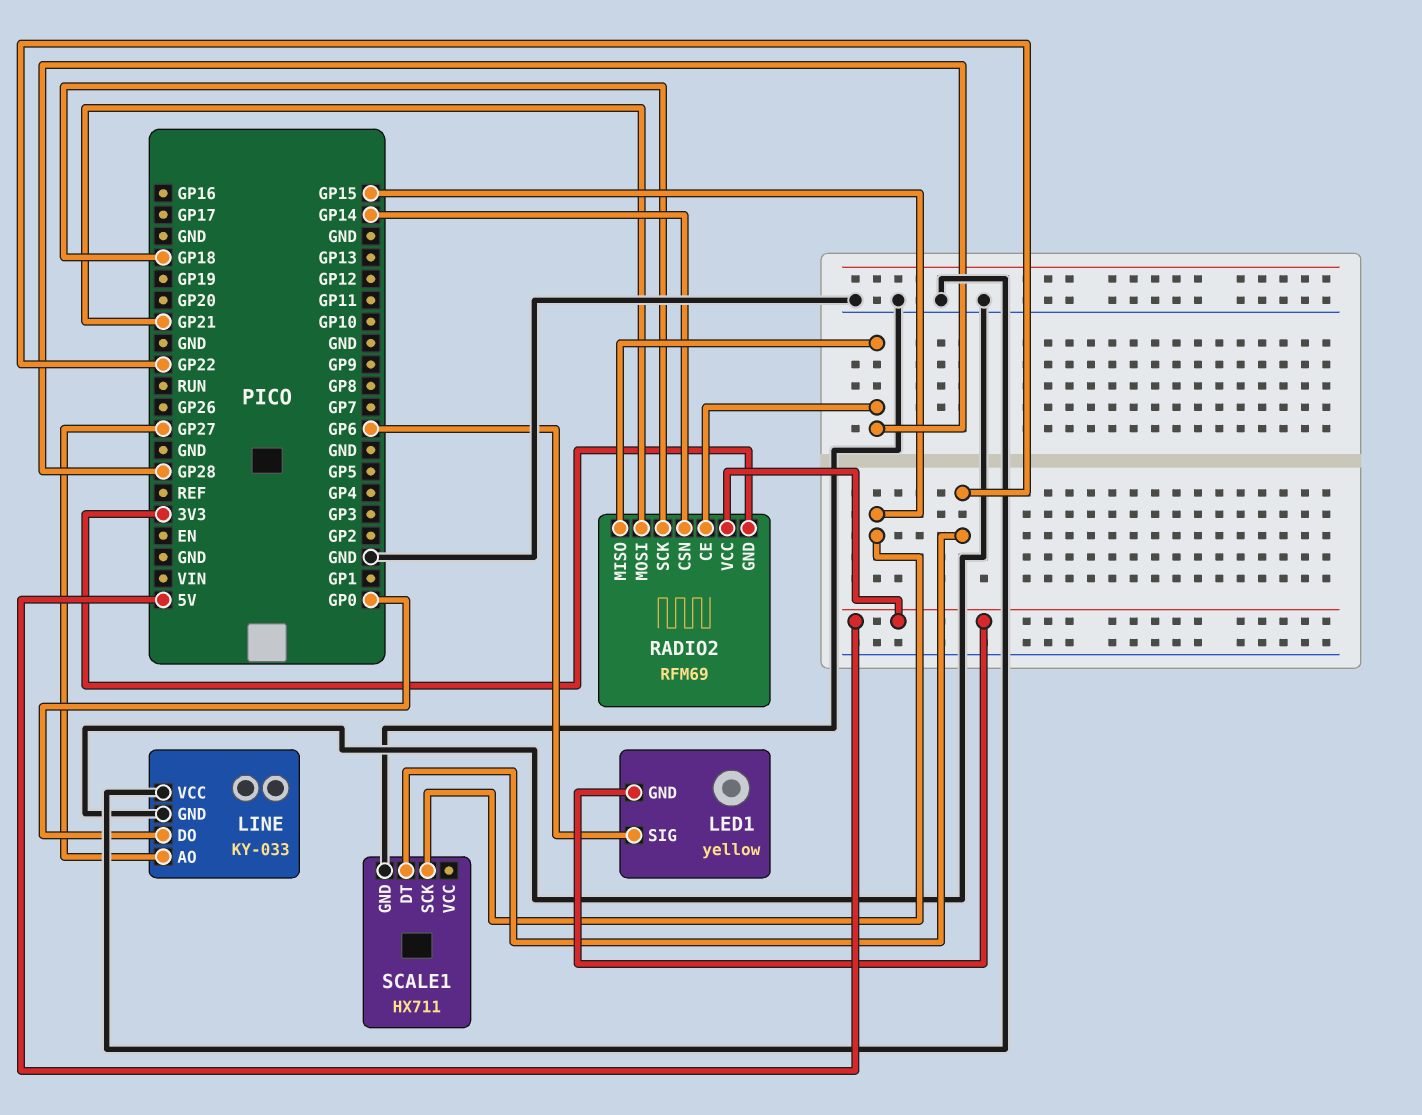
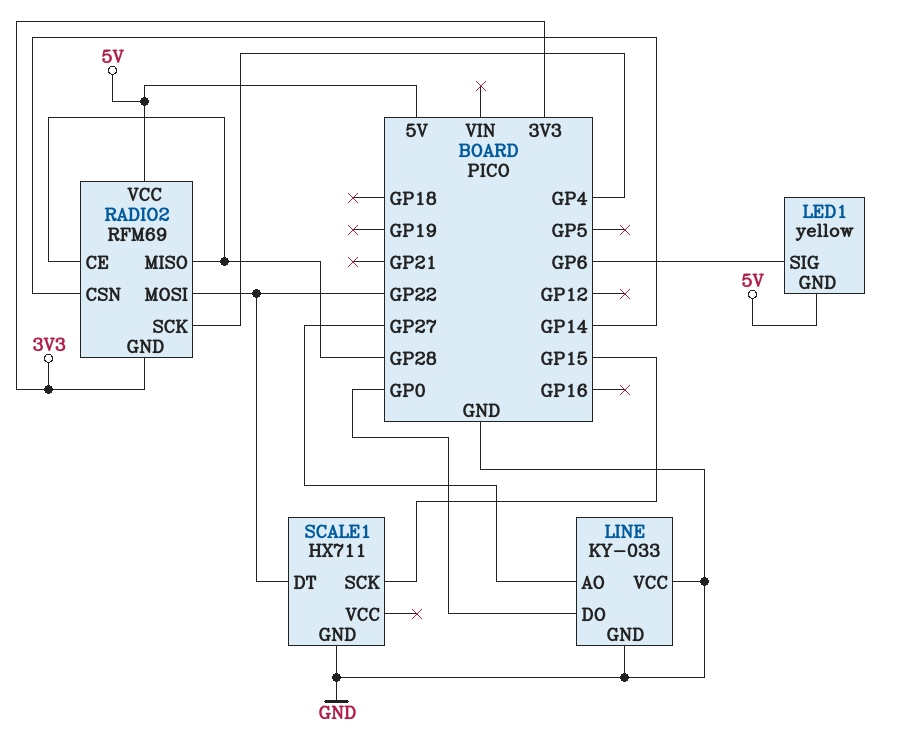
RADIO2 pin MOSI: GP21 -> GP22
RADIO2 pin SCK: GP18 -> GP4

